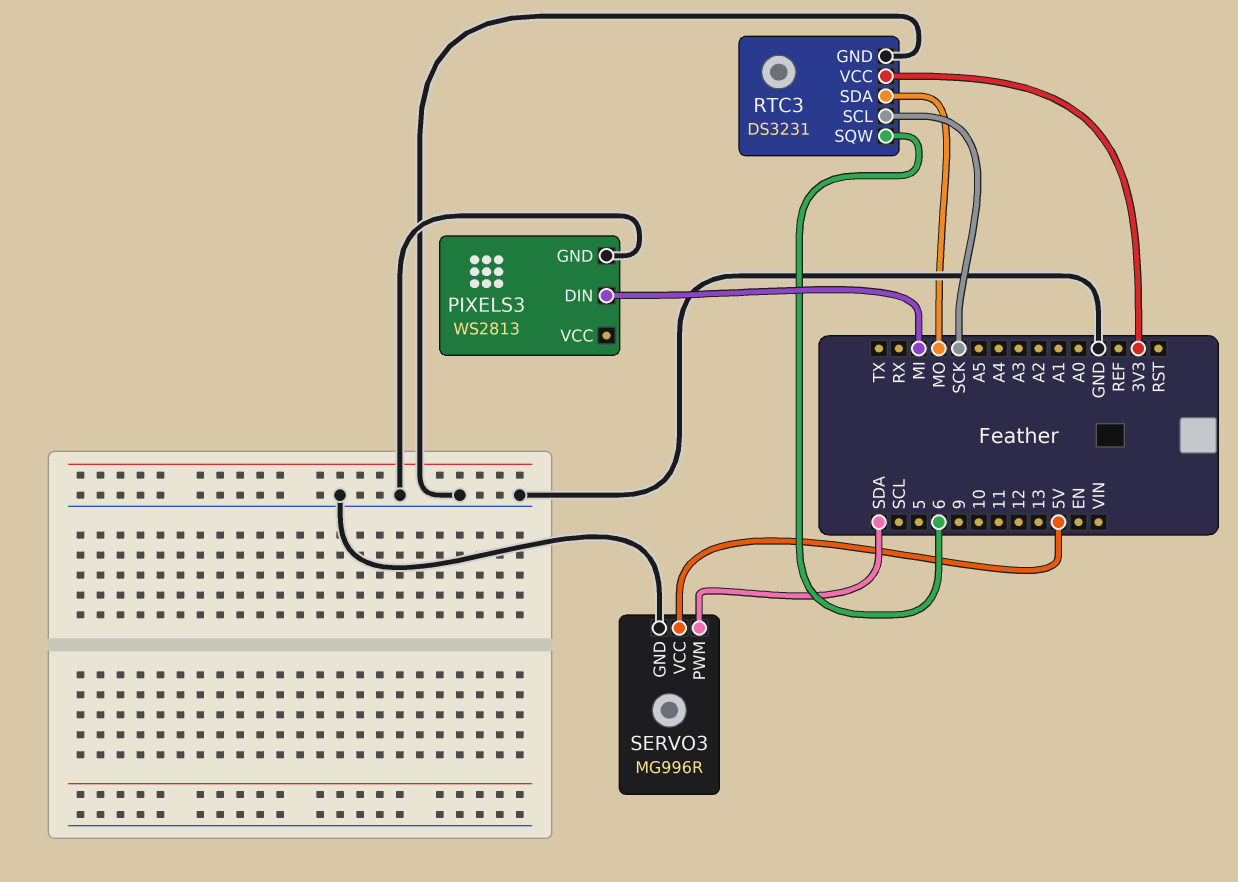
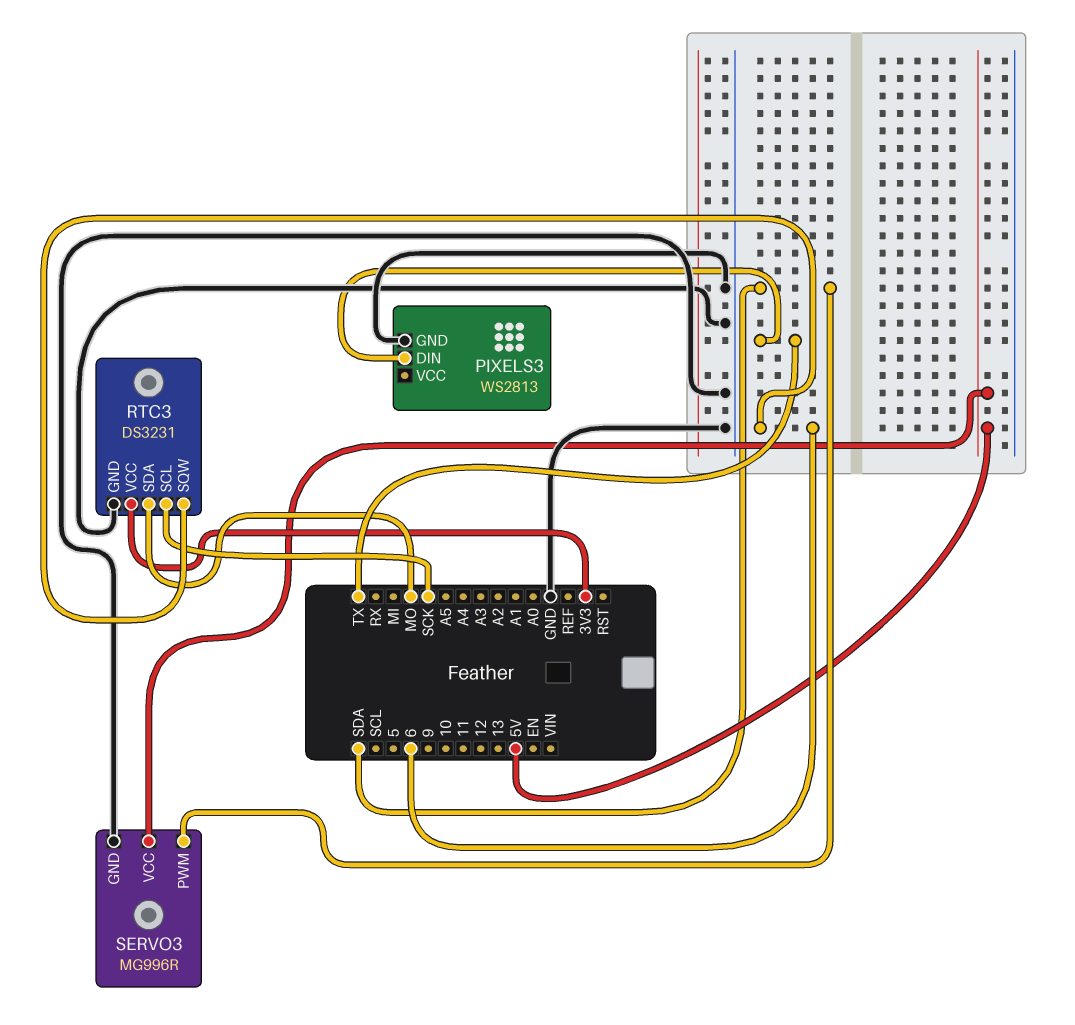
PIXELS3 pin DIN: MI -> TX

